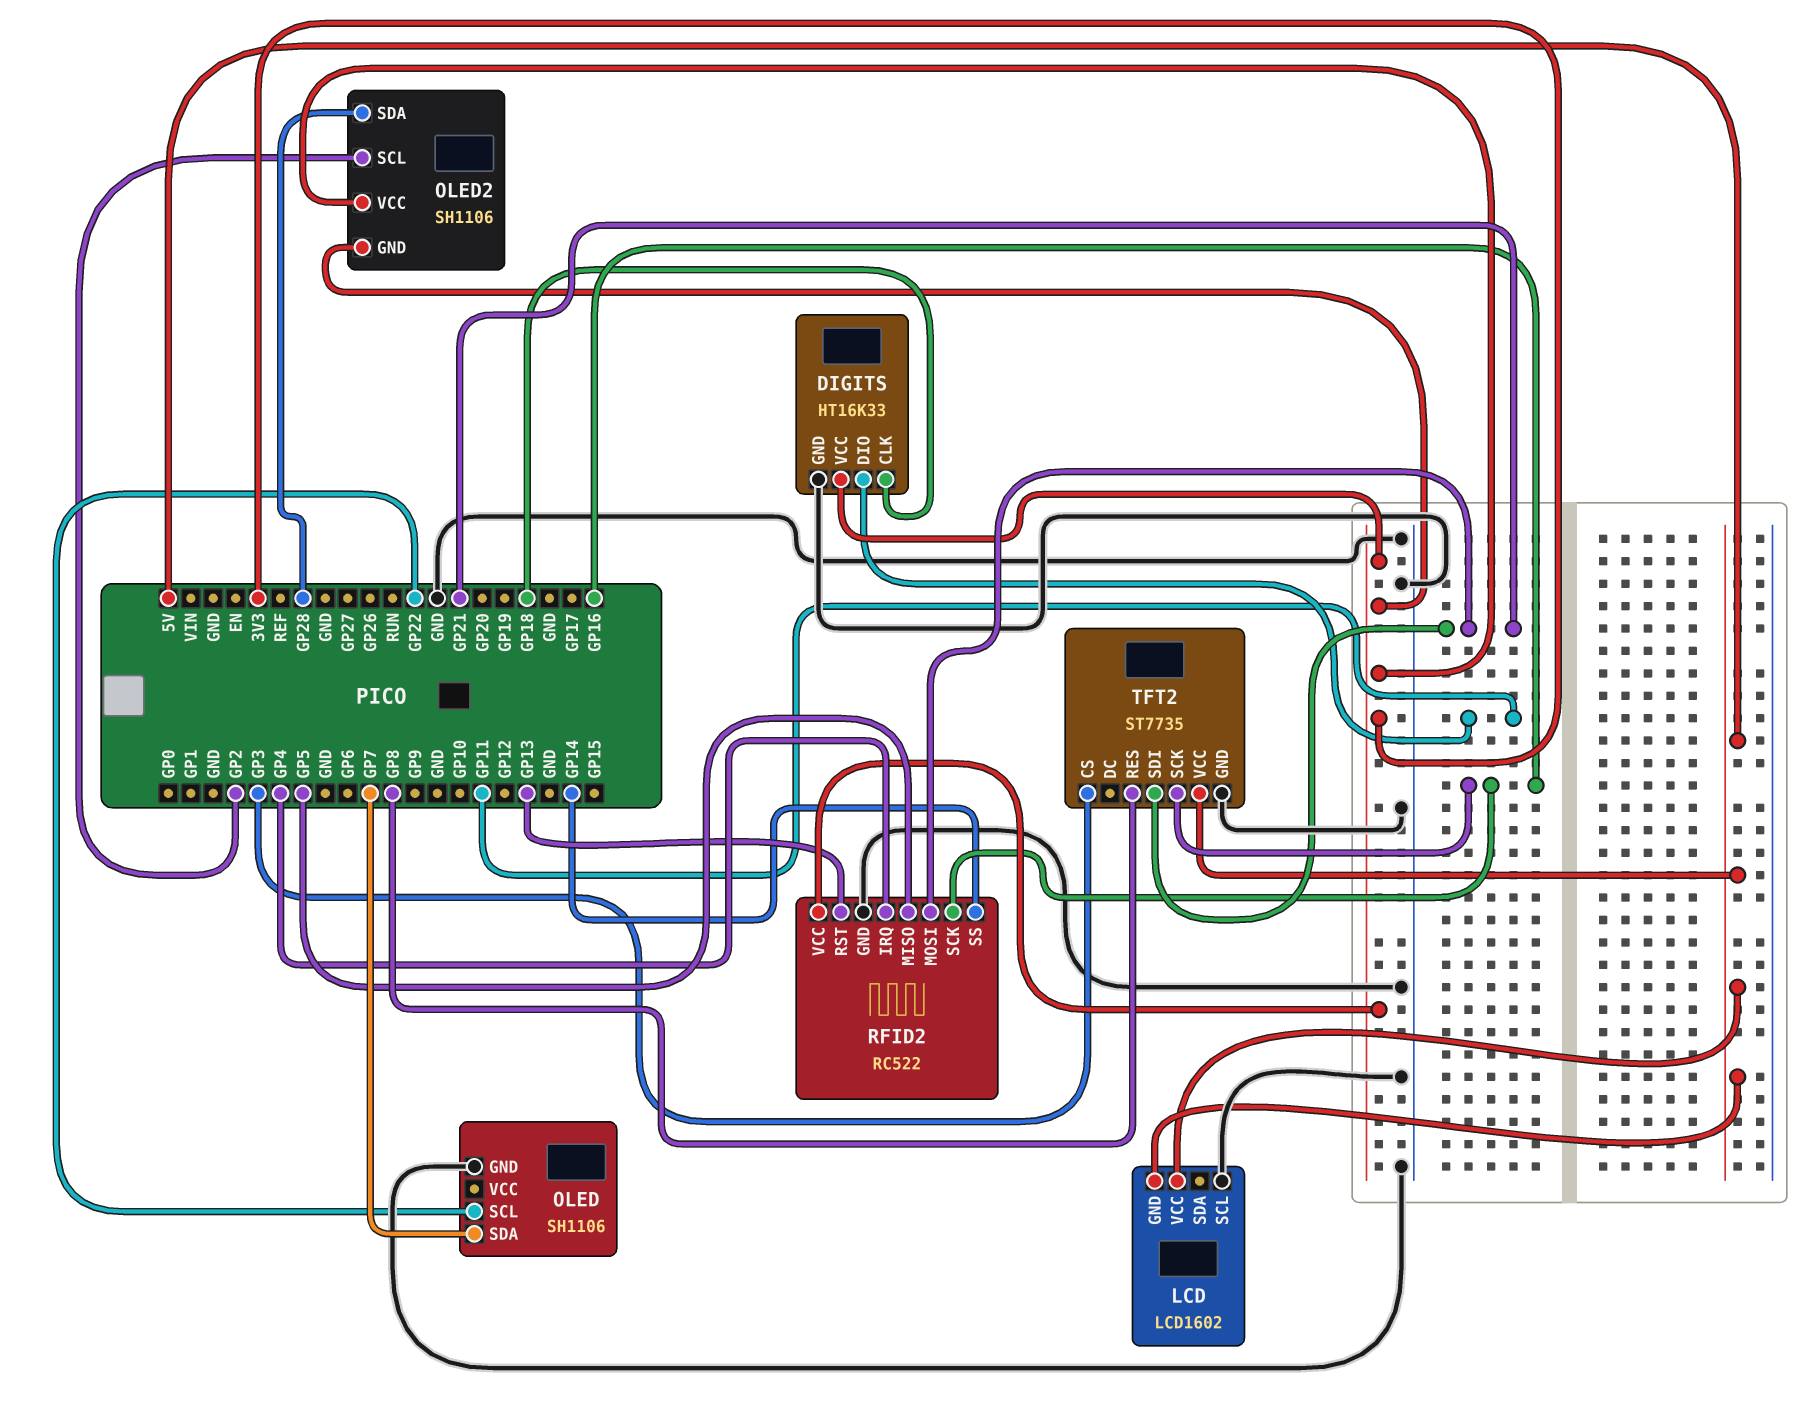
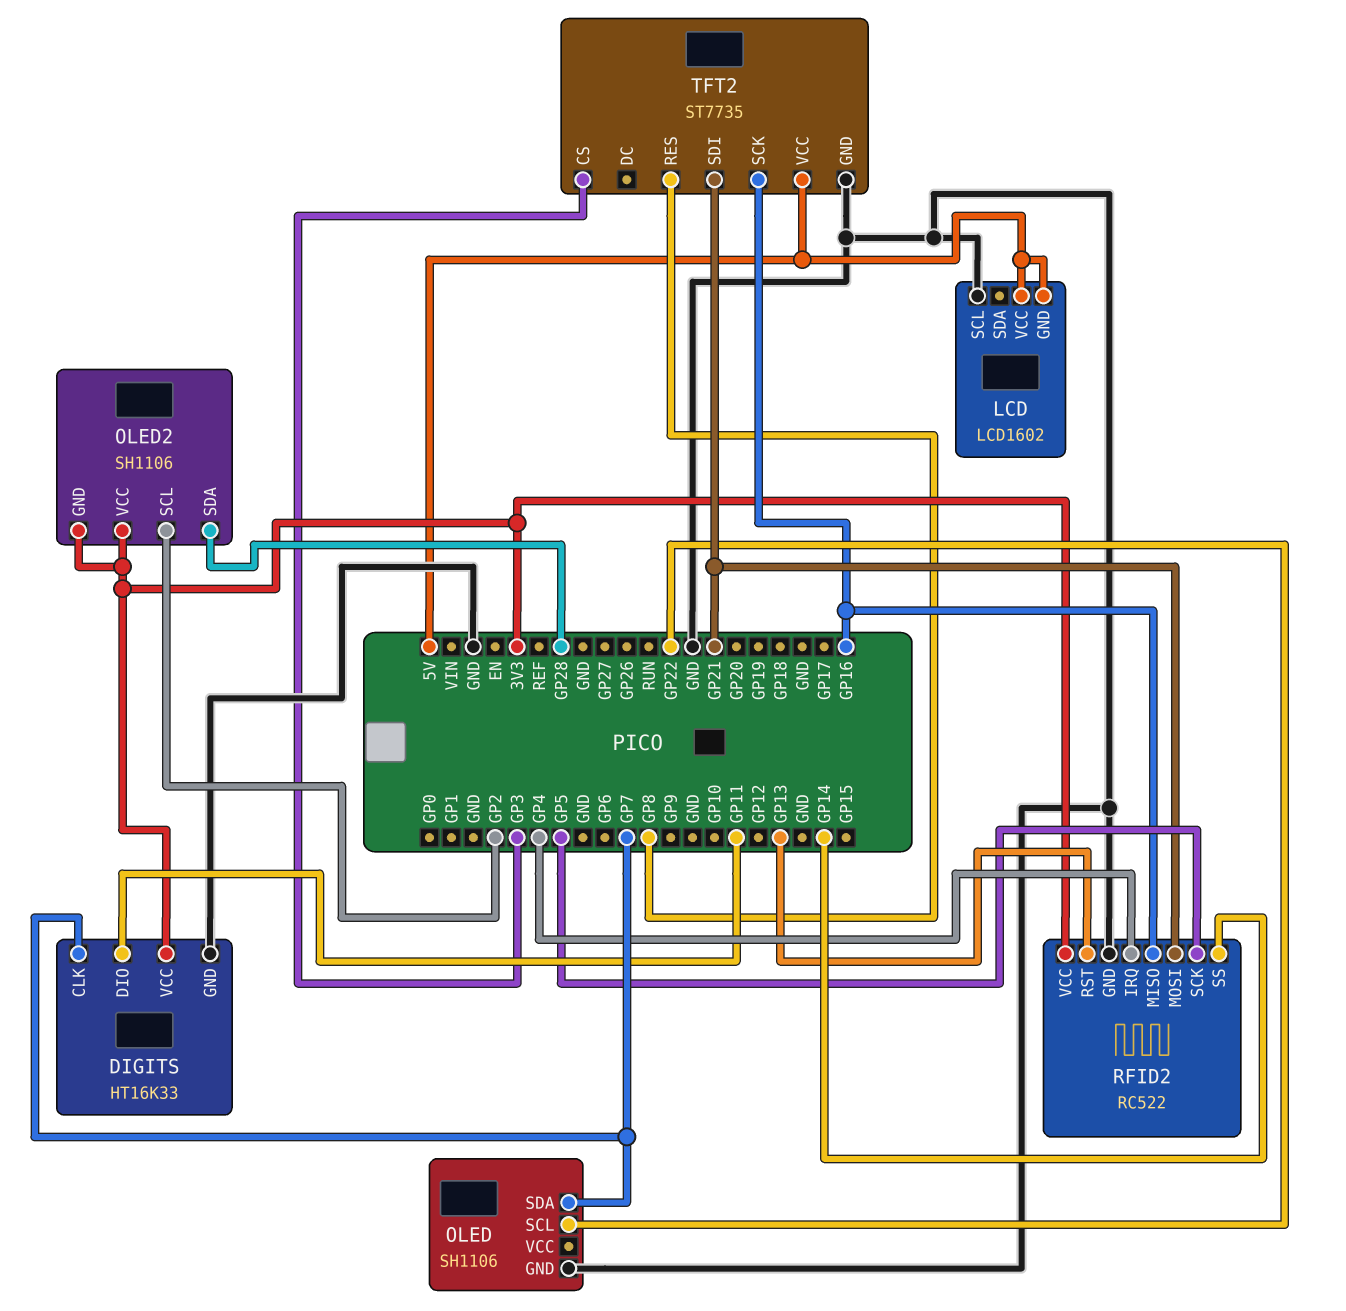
DIGITS pin CLK: GP18 -> GP7
RFID2 pin MISO: GP5 -> GP16
RFID2 pin SCK: GP16 -> GP5

